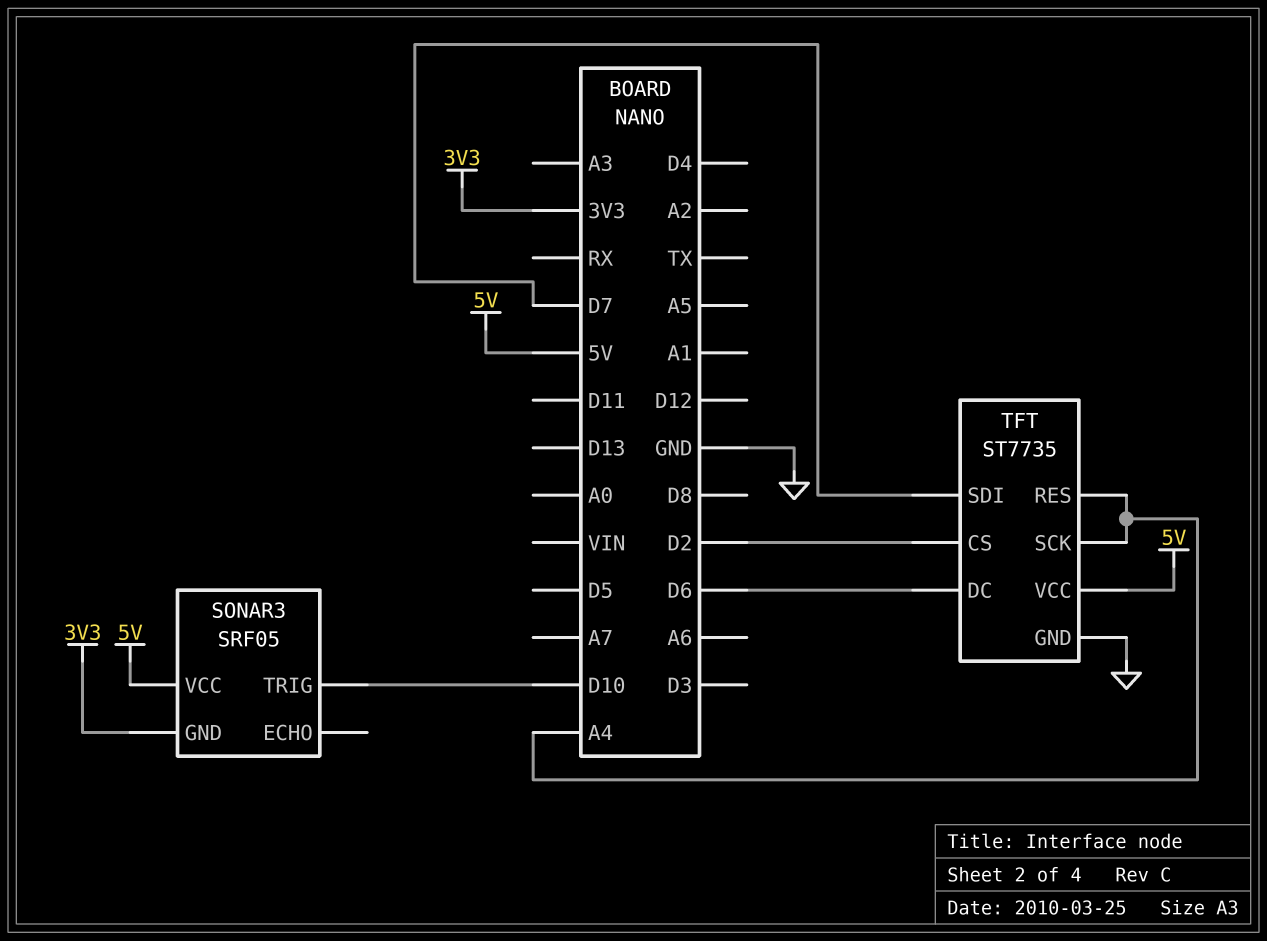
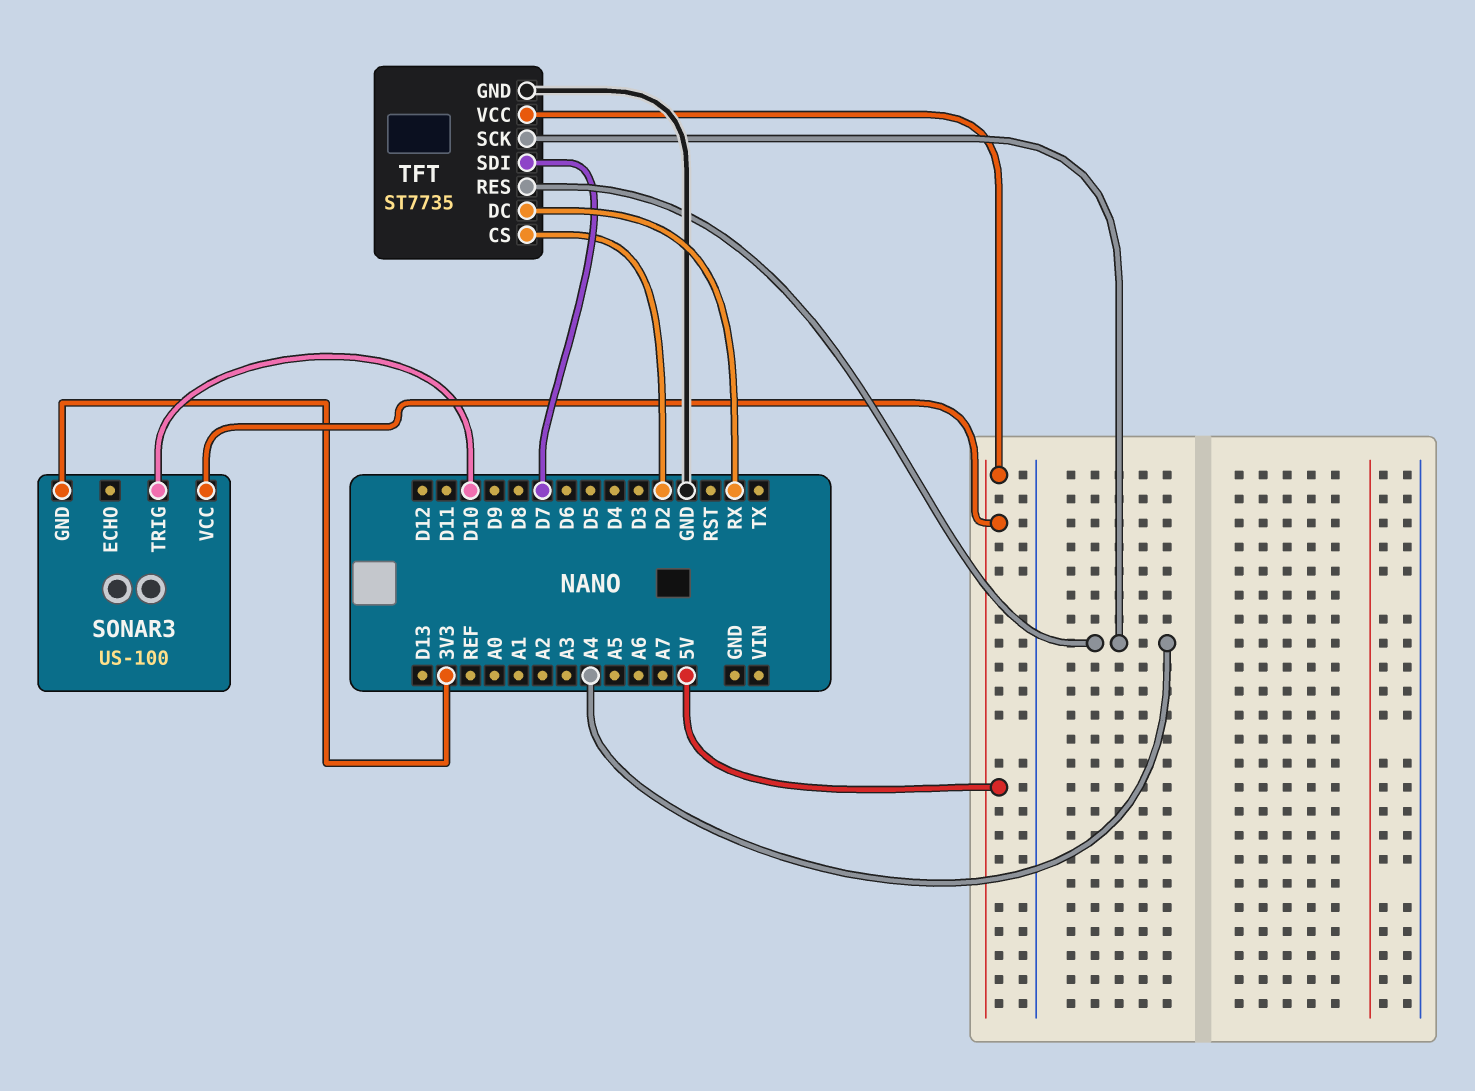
SONAR3: SRF05 -> US-100
TFT pin DC: D6 -> RX

